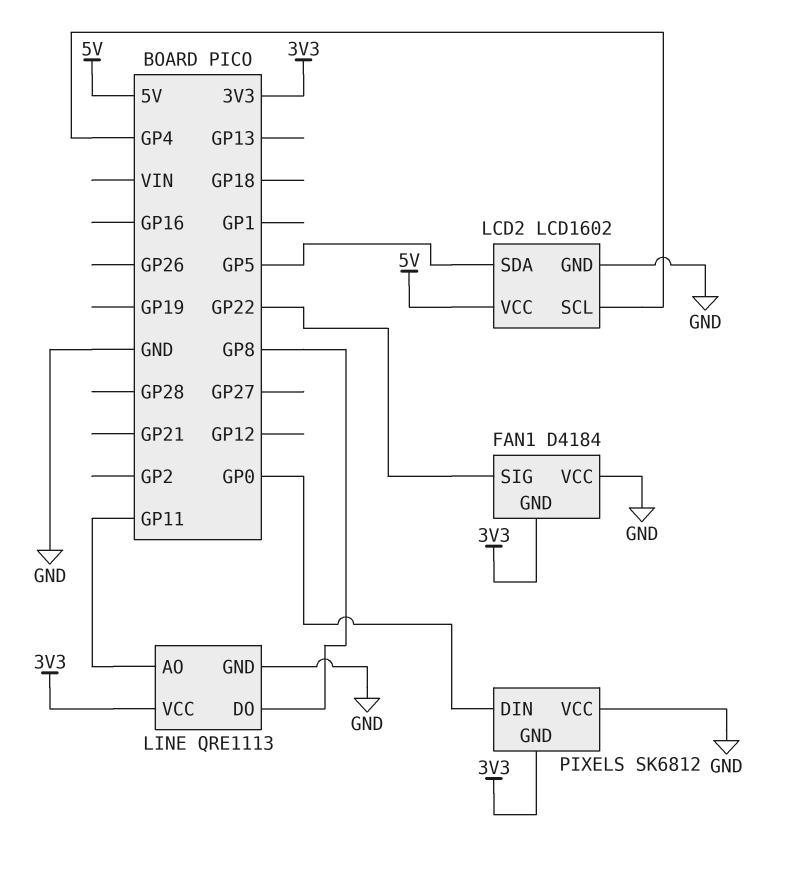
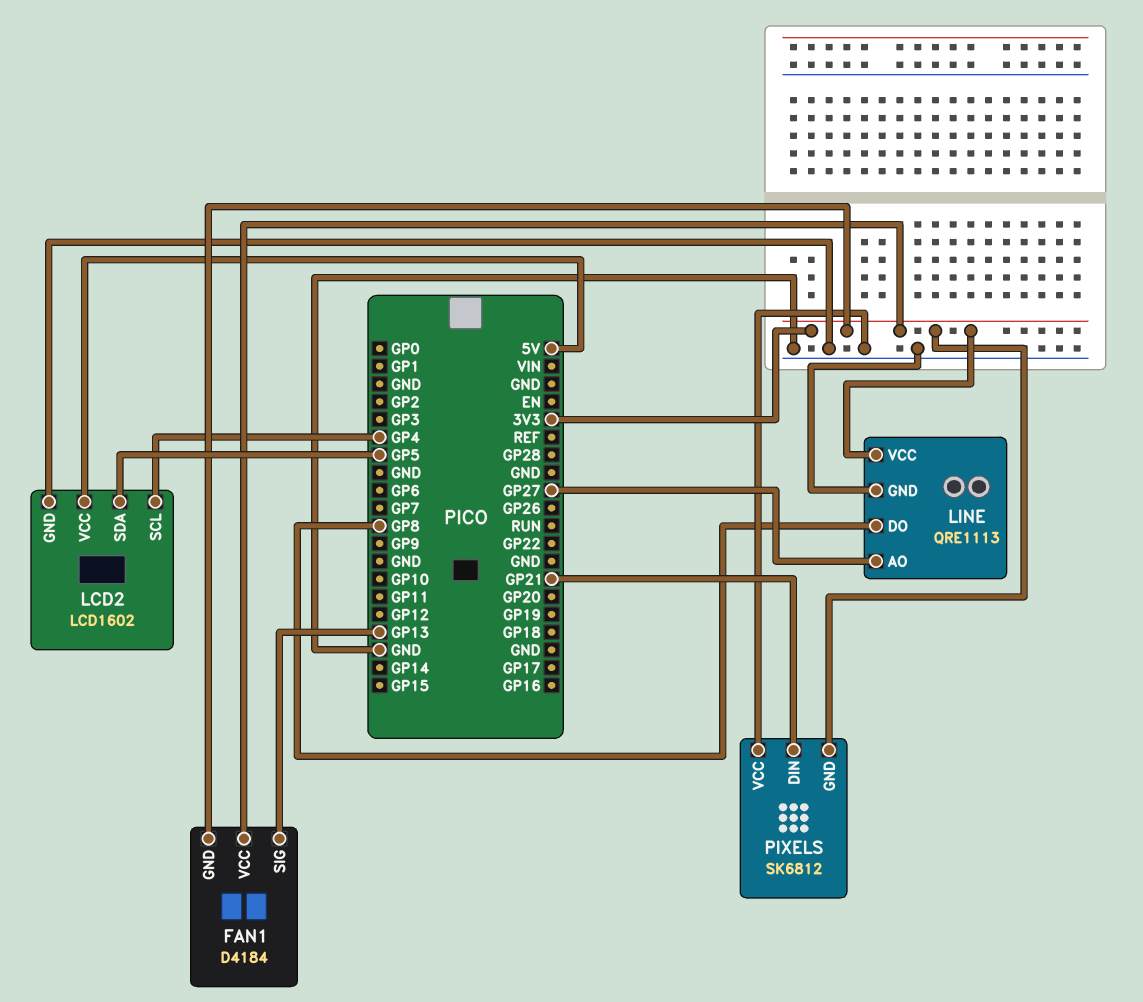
FAN1 pin SIG: GP22 -> GP13
FAN1 pin VCC: GND -> 3V3
LINE pin AO: GP11 -> GP27
PIXELS pin DIN: GP0 -> GP21

